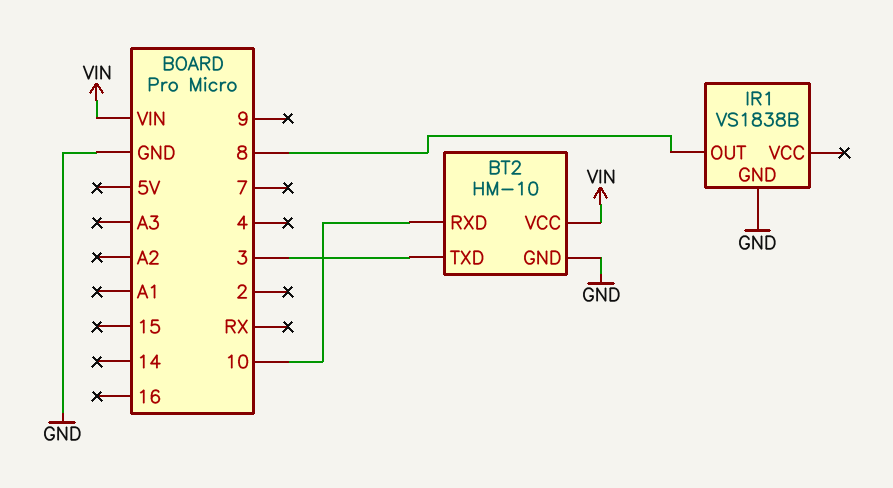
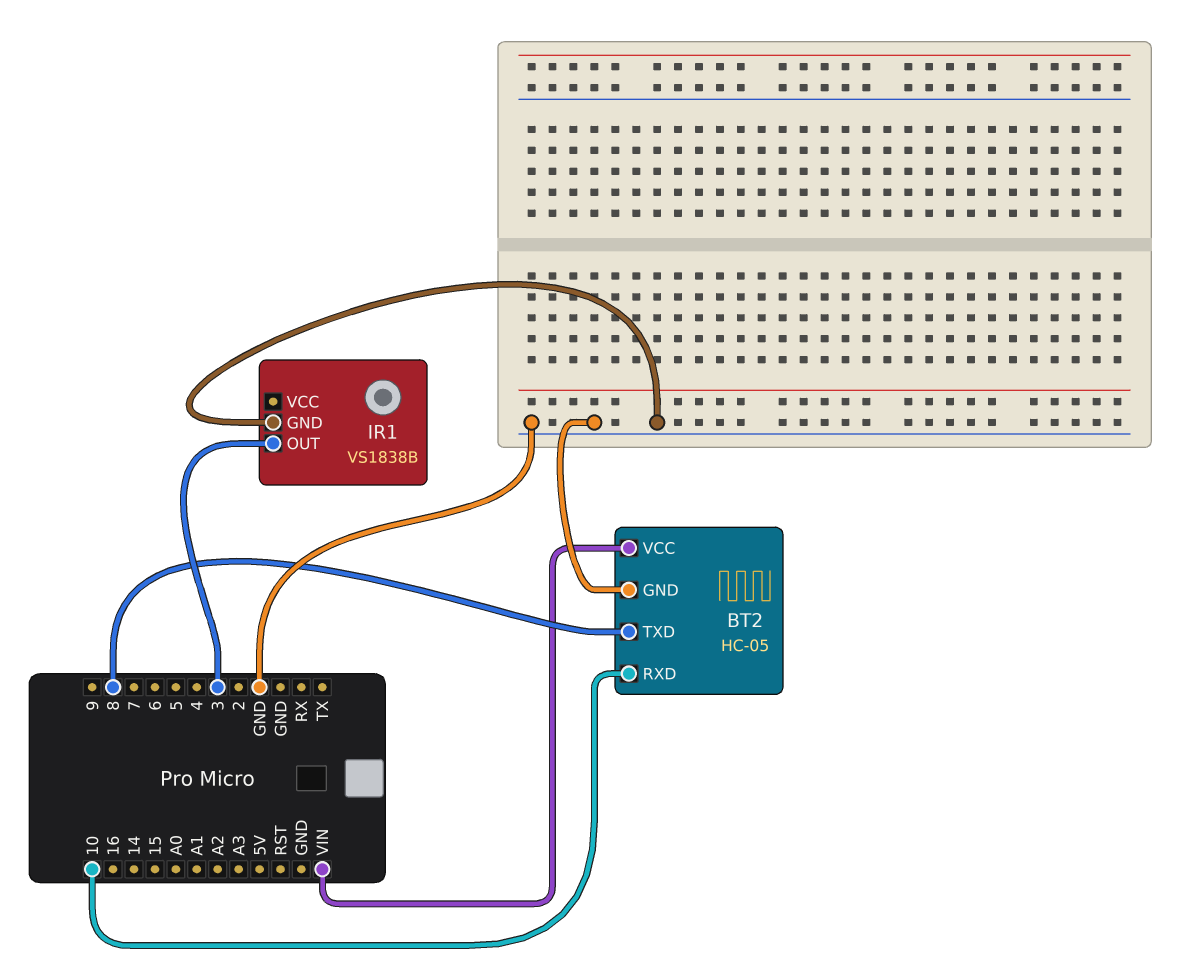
BT2: HM-10 -> HC-05
BT2 pin TXD: 3 -> 8
IR1 pin OUT: 8 -> 3

